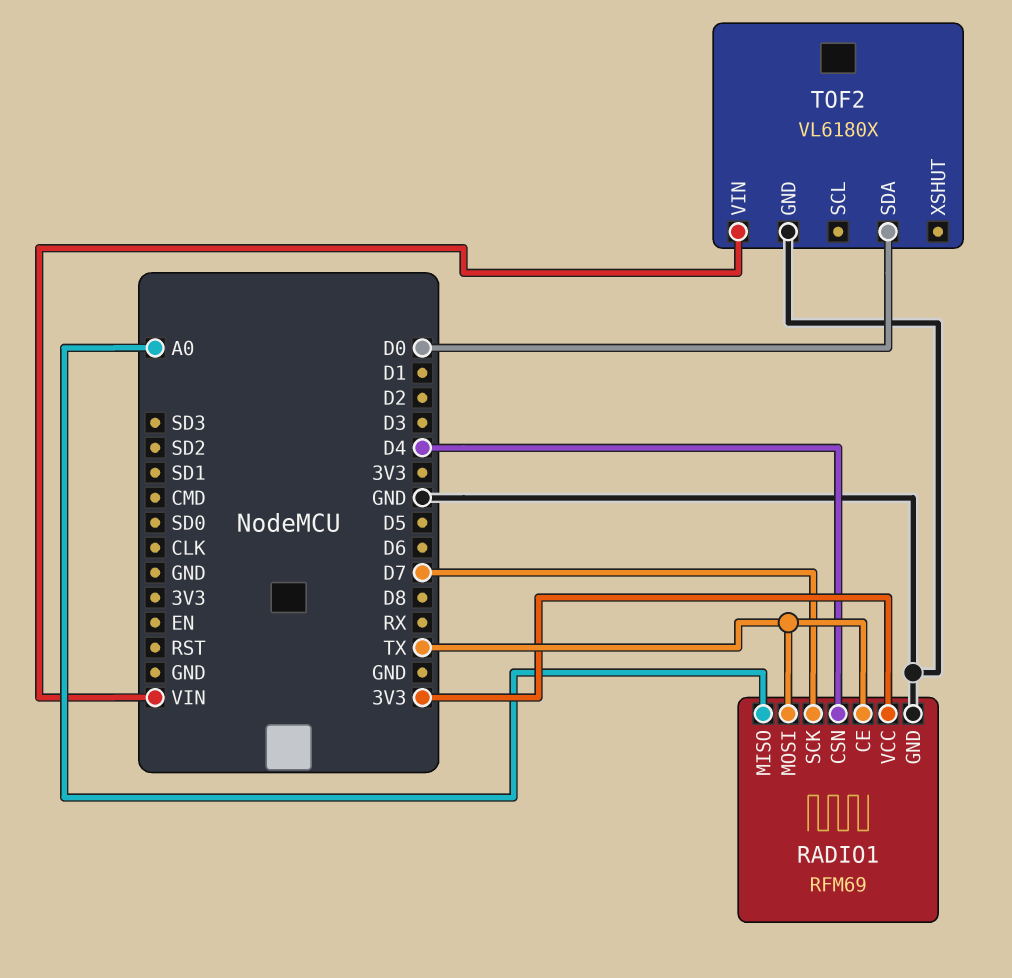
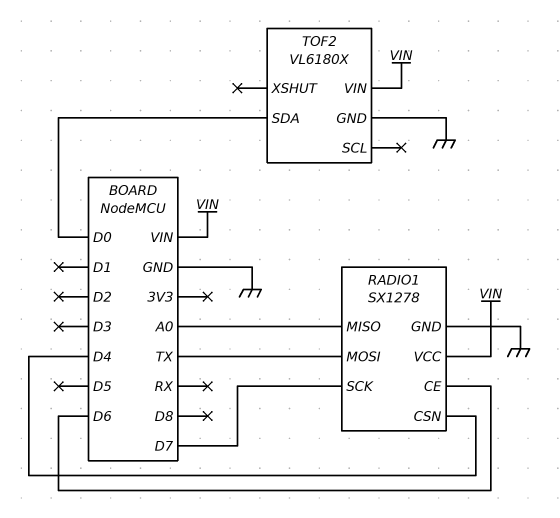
RADIO1: RFM69 -> SX1278
RADIO1 pin CE: TX -> D6
RADIO1 pin VCC: 3V3 -> VIN

